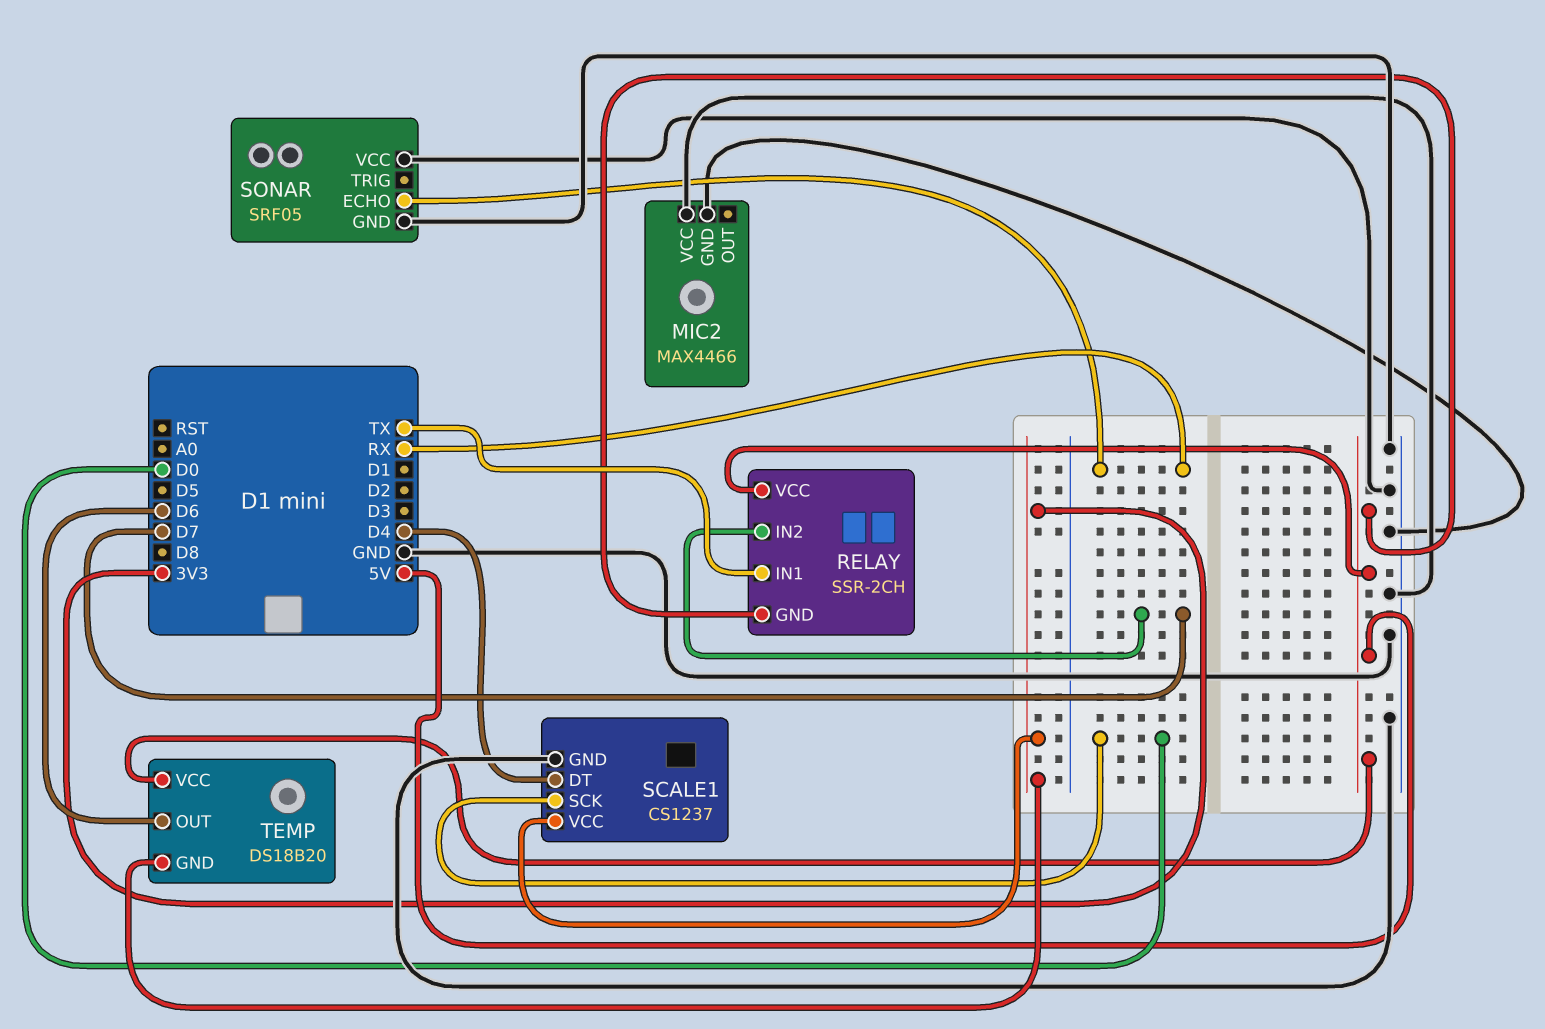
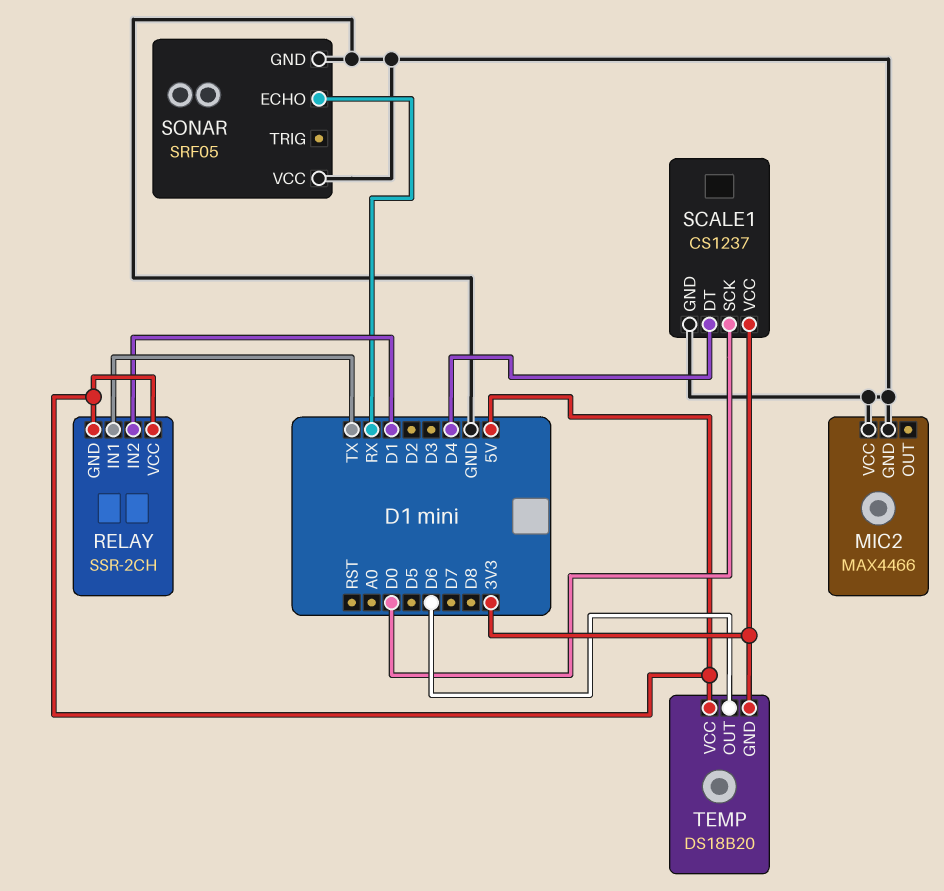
RELAY pin IN2: D7 -> D1

